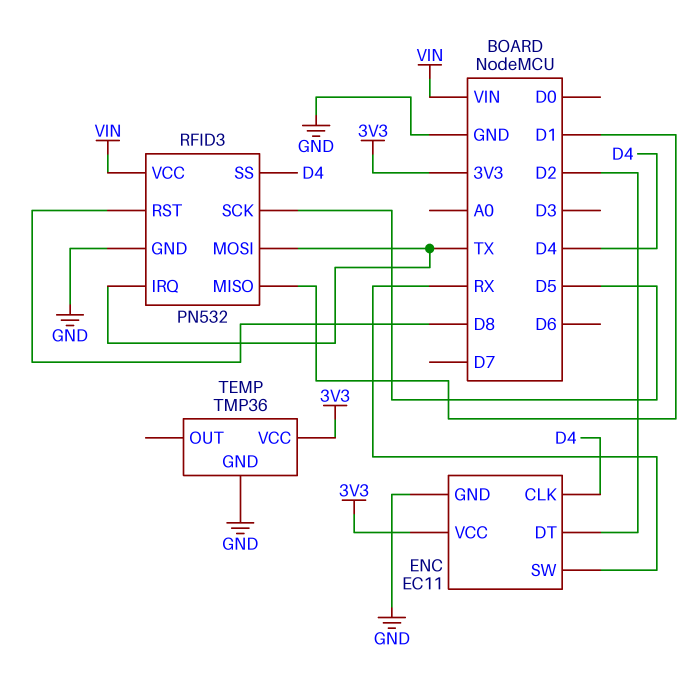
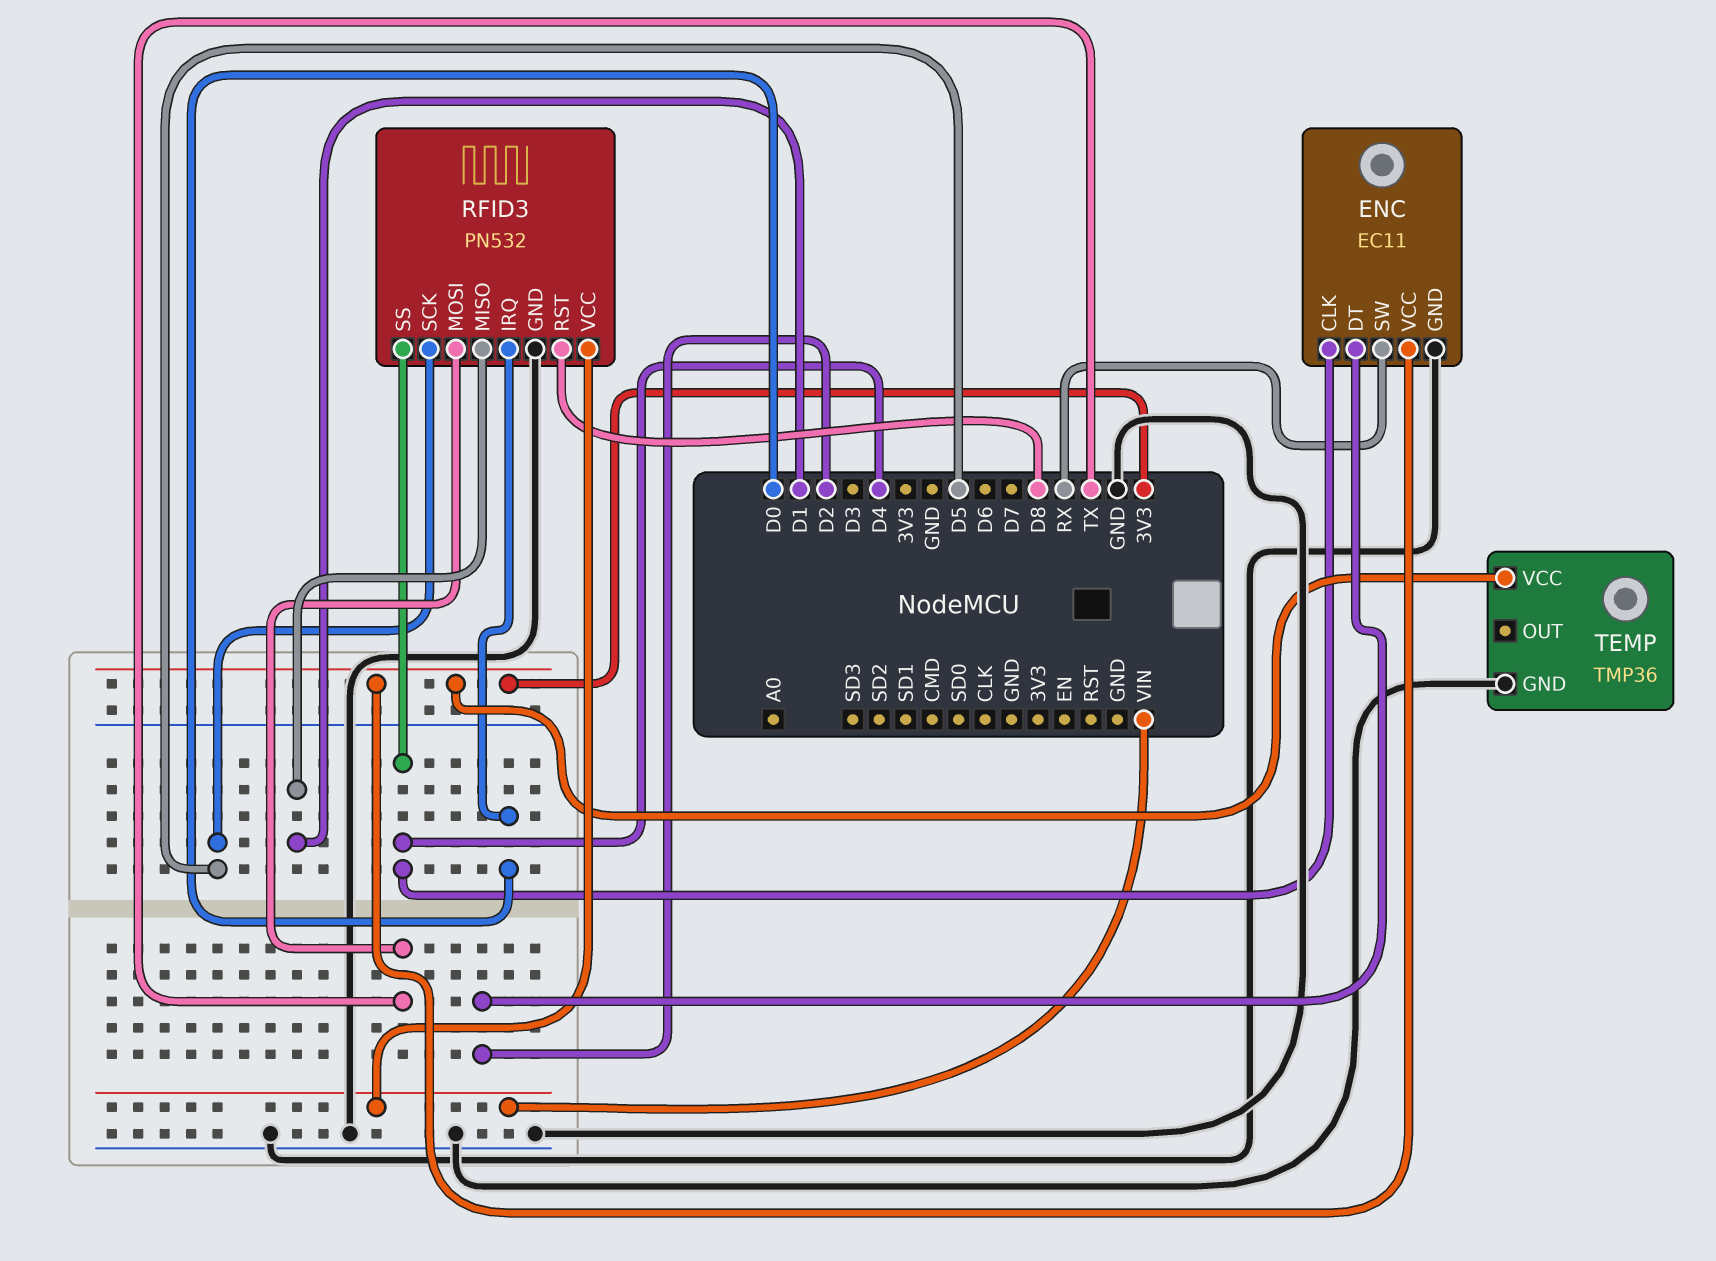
RFID3 pin IRQ: TX -> D0

